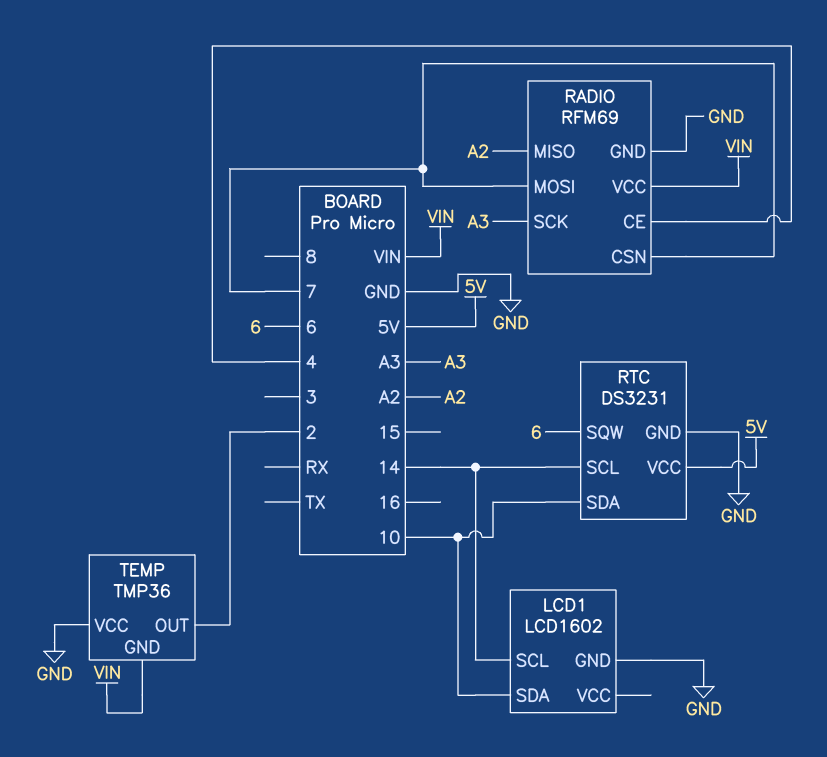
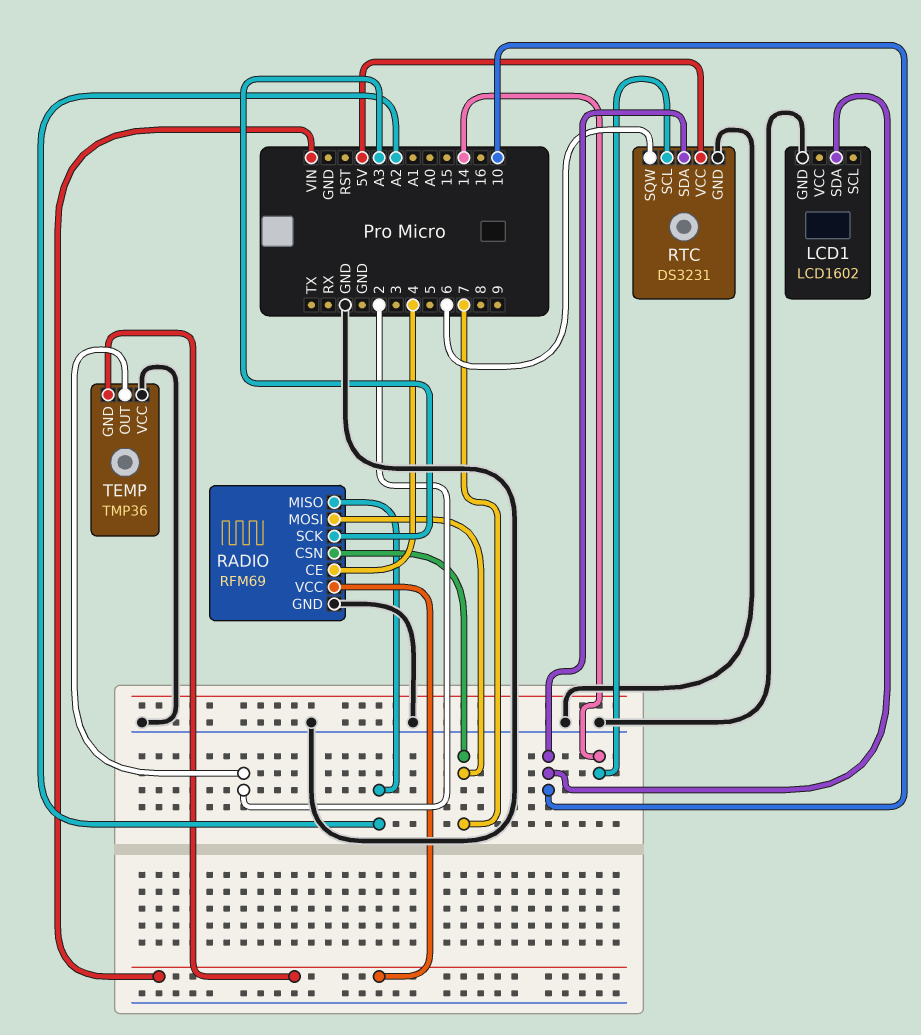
LCD1 pin SCL: 14 -> none

